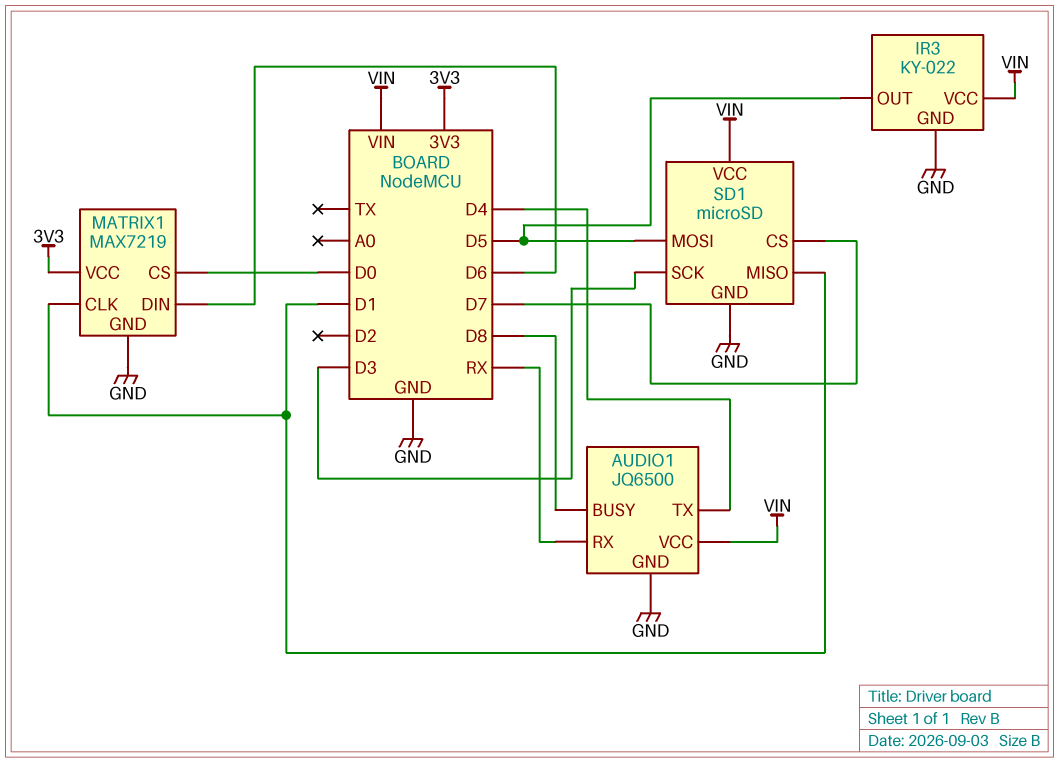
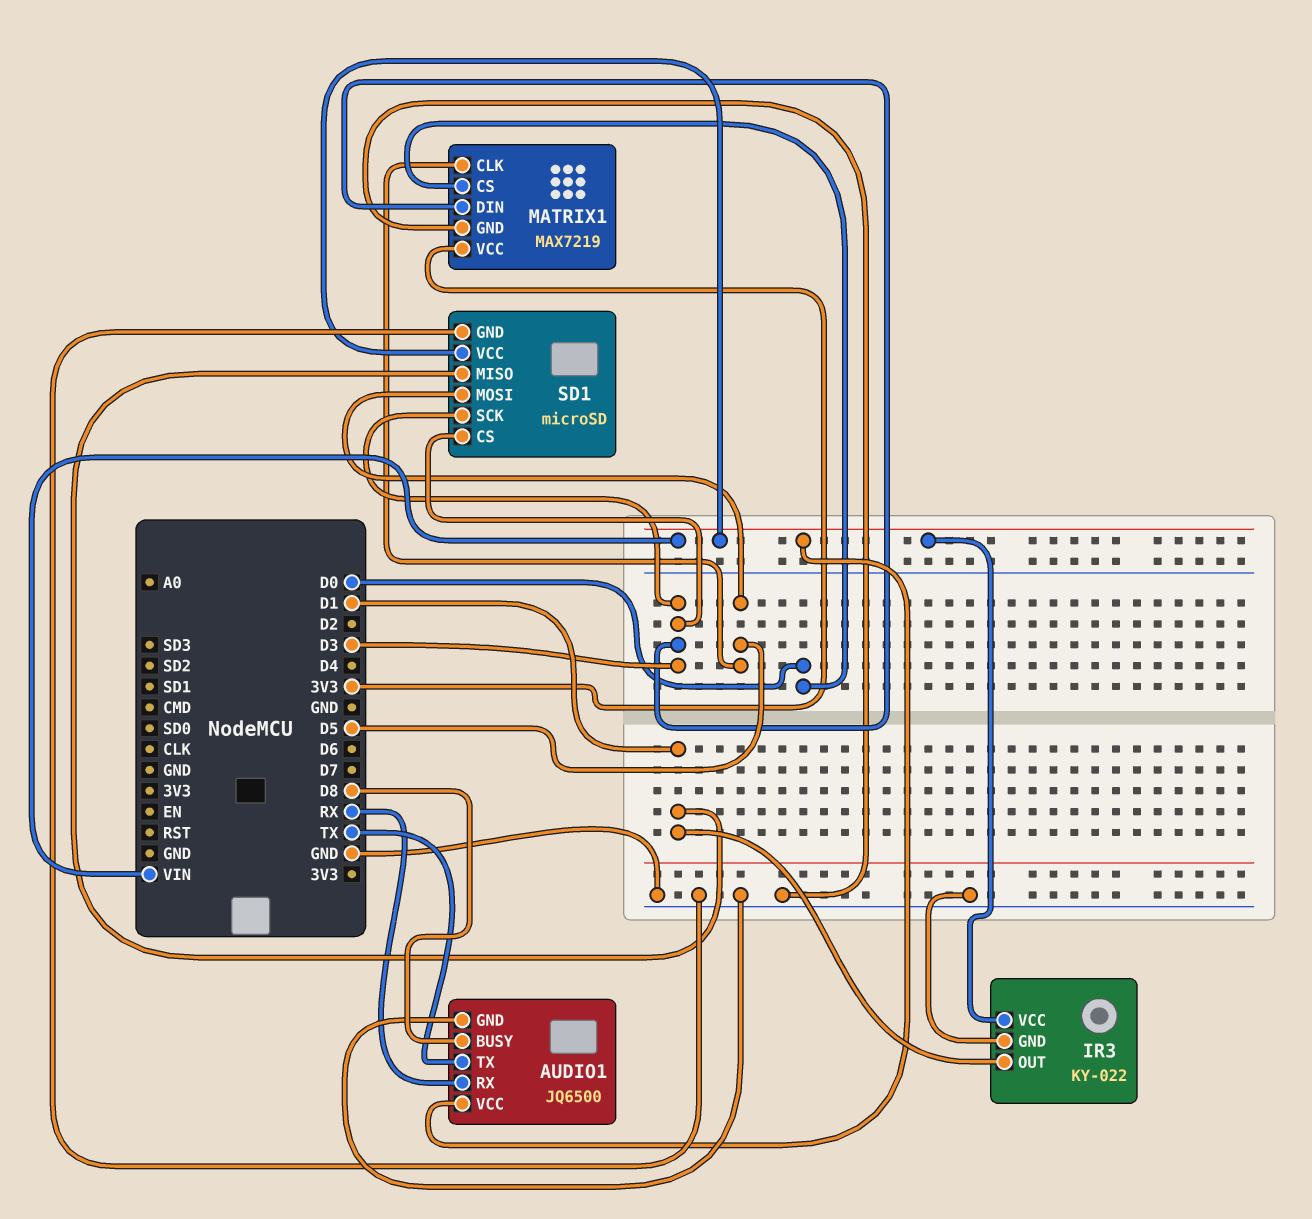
AUDIO1 pin TX: D4 -> TX
IR3 pin OUT: D5 -> D1
MATRIX1 pin CLK: D1 -> D5
MATRIX1 pin DIN: D6 -> D3
SD1 pin CS: D7 -> D3

